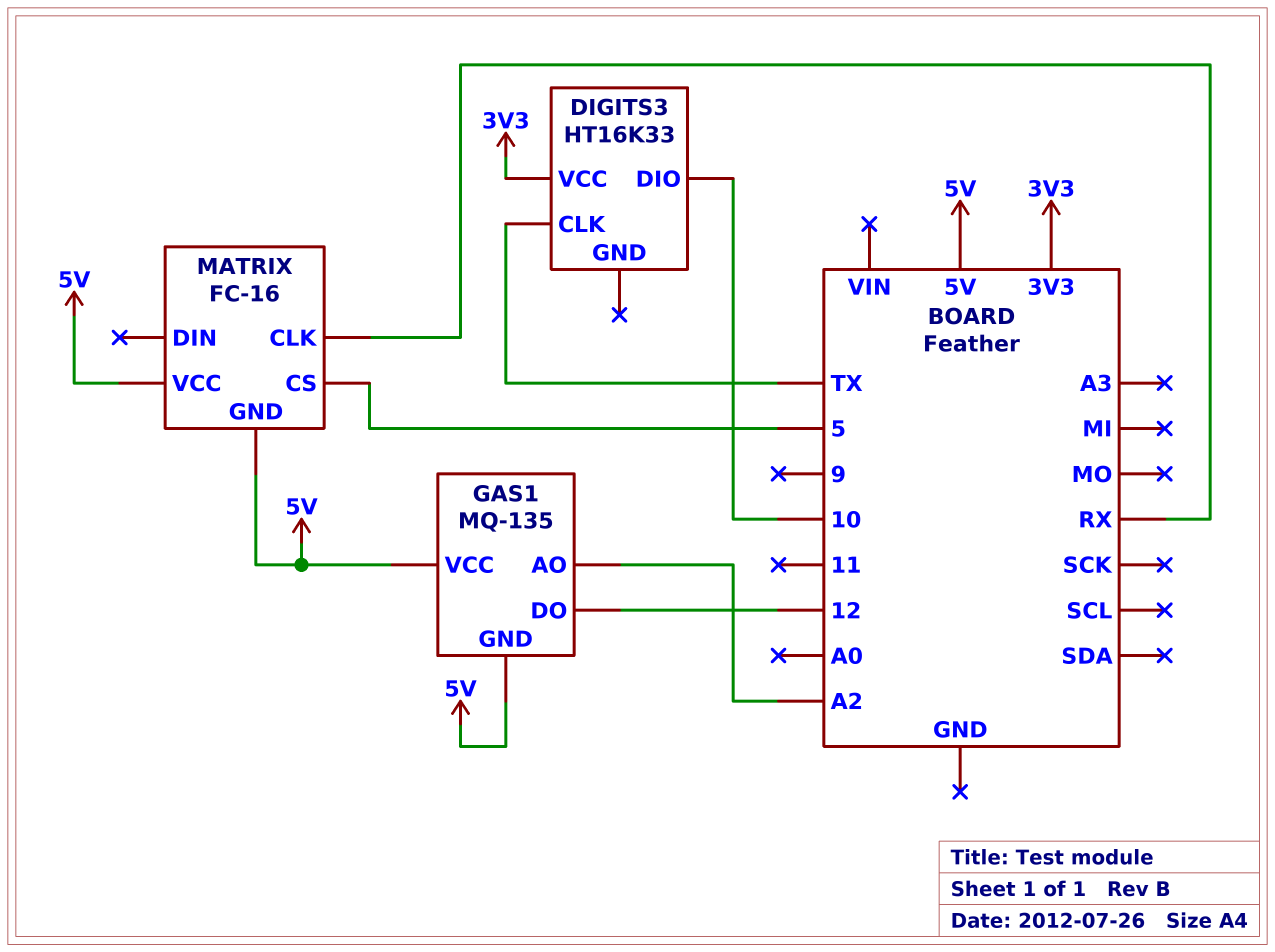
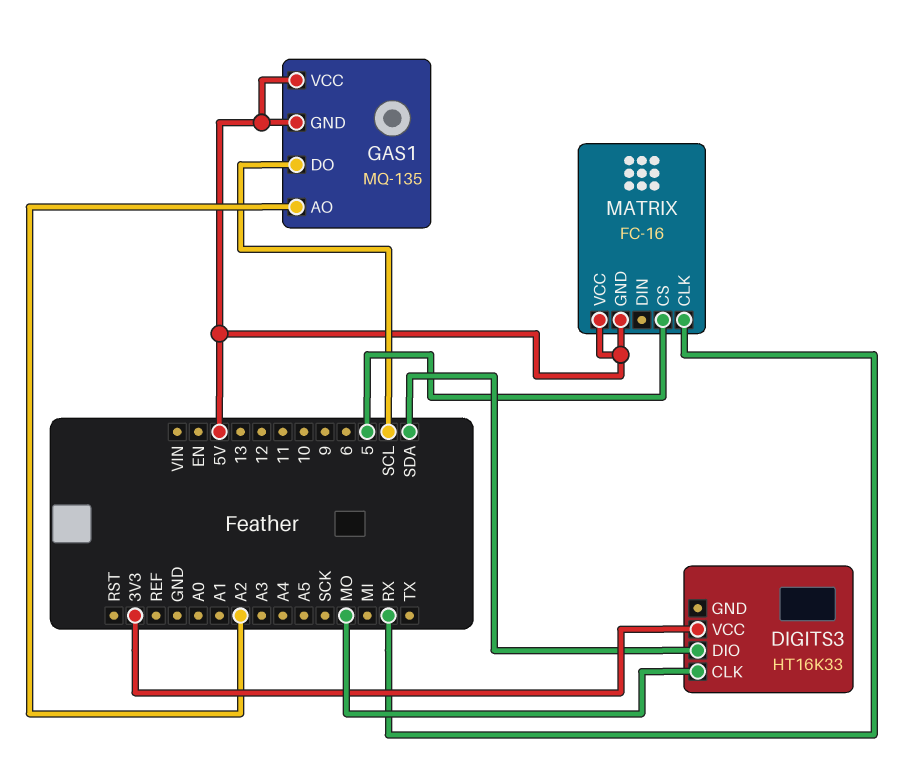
DIGITS3 pin CLK: TX -> MO
DIGITS3 pin DIO: 10 -> SDA
GAS1 pin DO: 12 -> SCL

